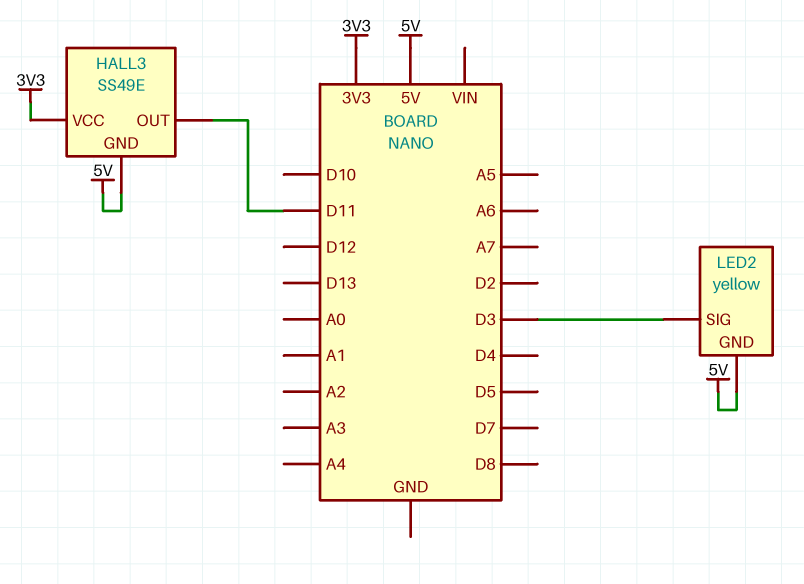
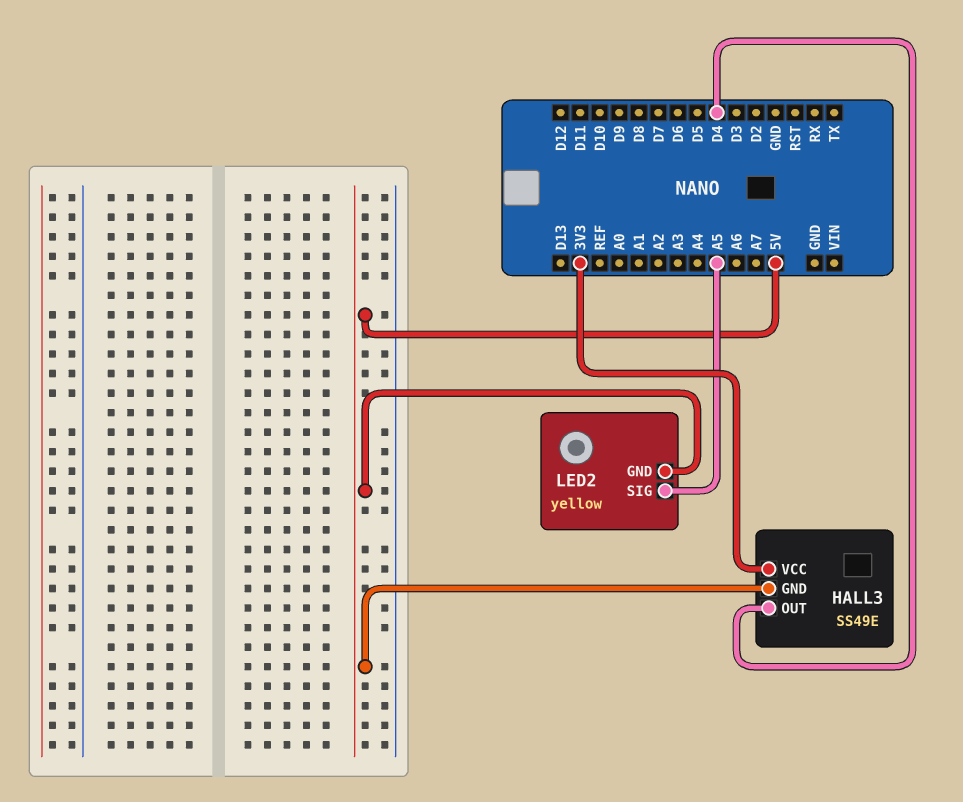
HALL3 pin OUT: D11 -> D4
LED2 pin SIG: D3 -> A5

